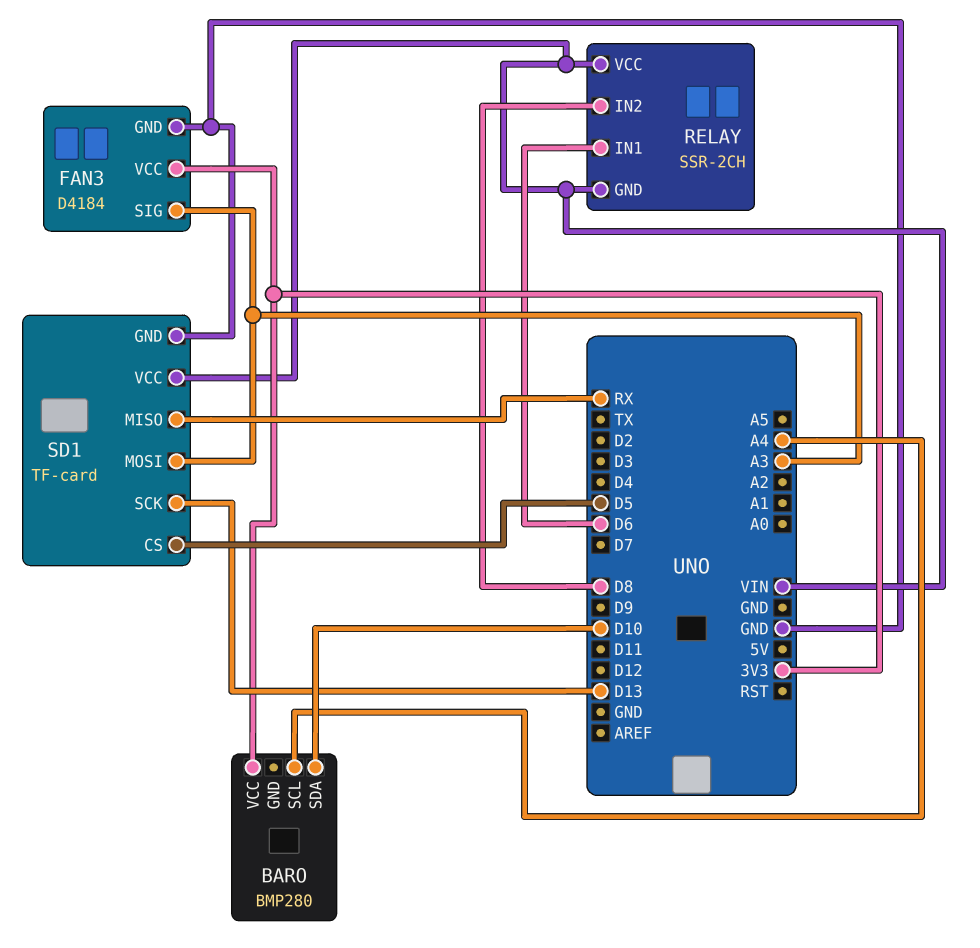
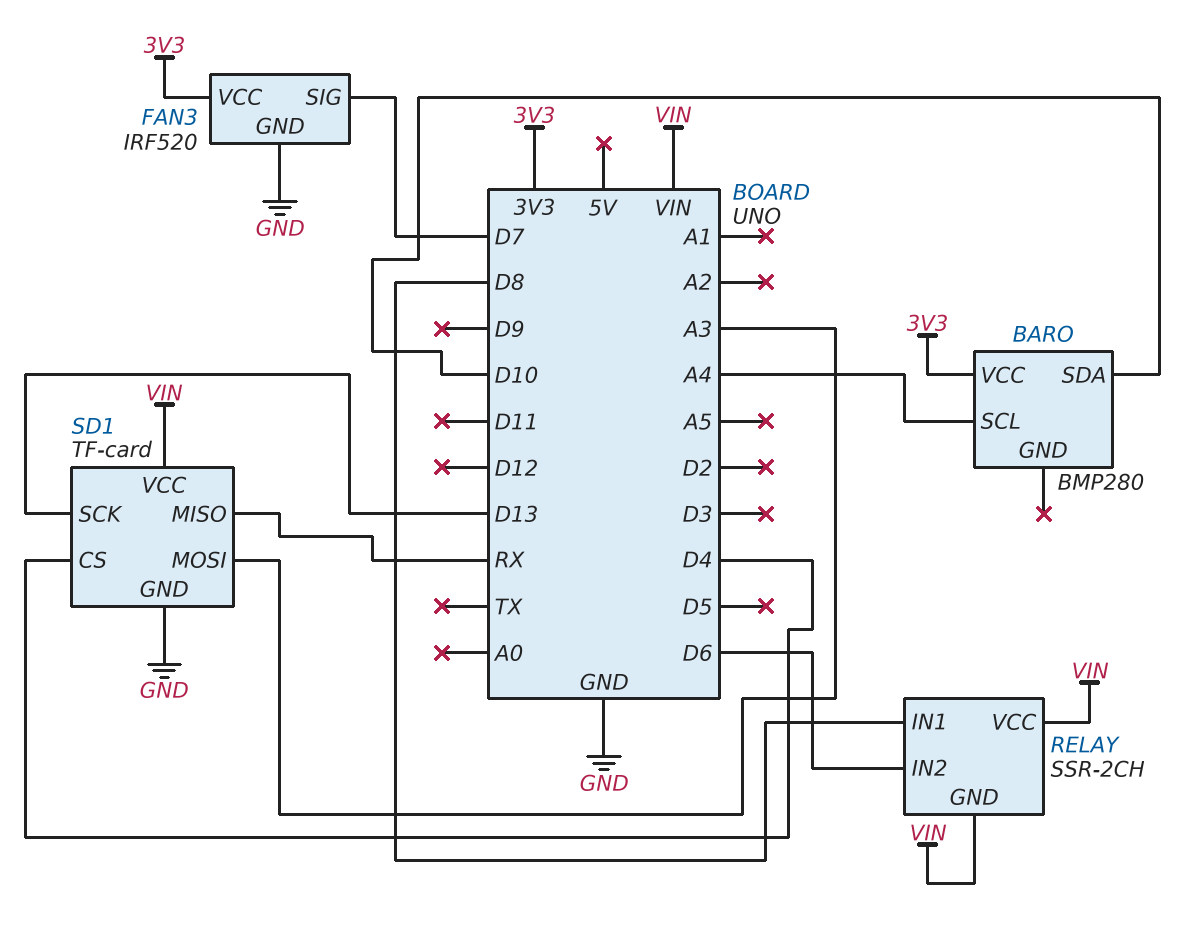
FAN3: D4184 -> IRF520
FAN3 pin SIG: A3 -> D7
RELAY pin IN1: D6 -> D8
RELAY pin IN2: D8 -> D6
SD1 pin CS: D5 -> D4

